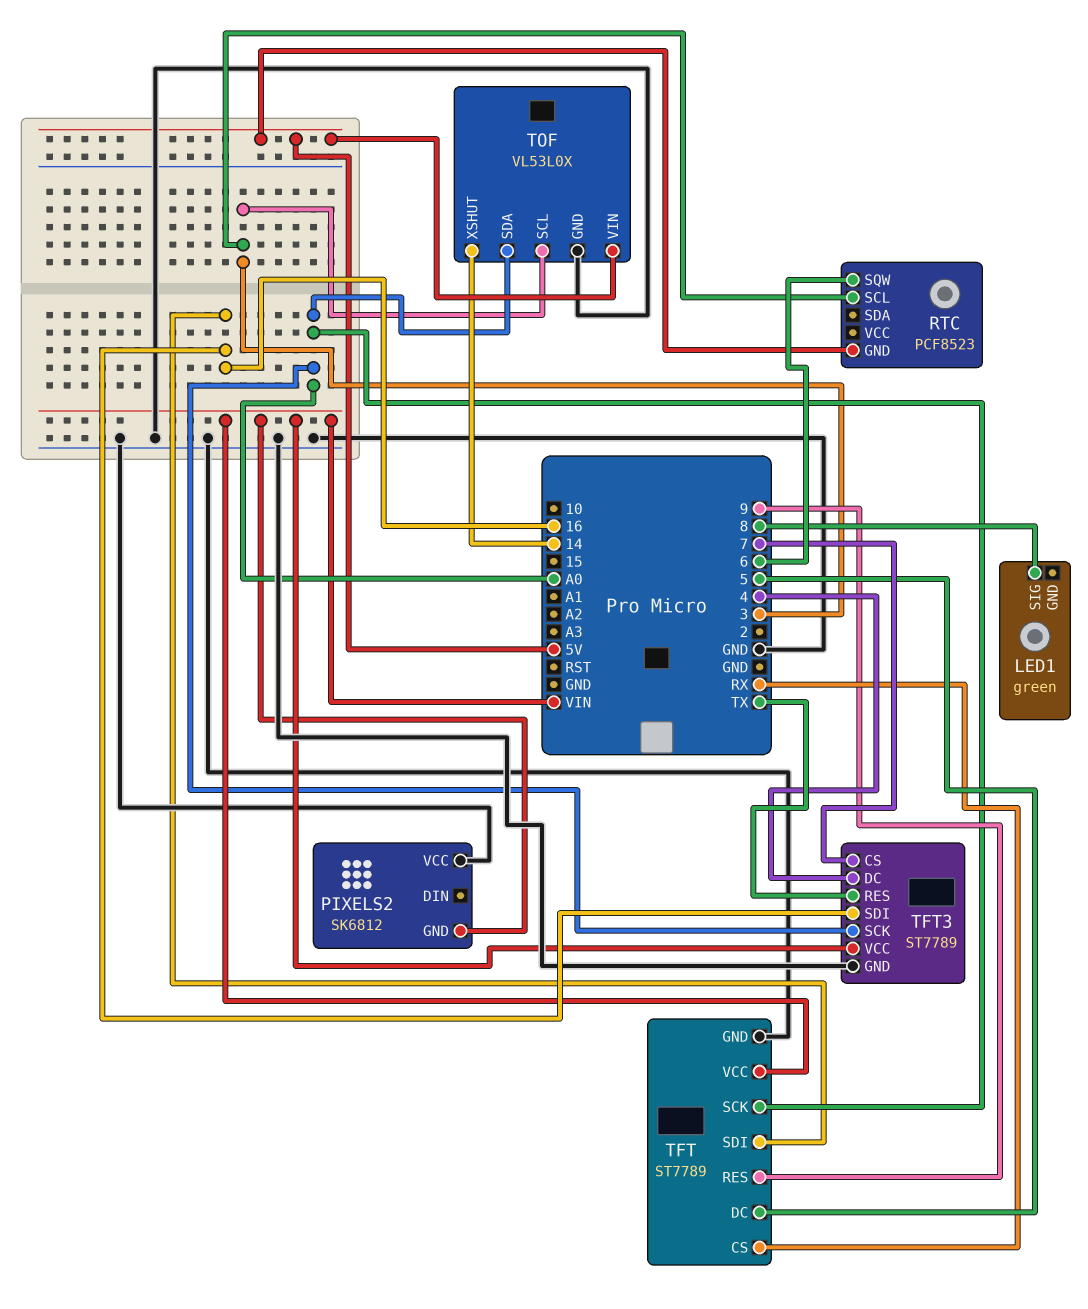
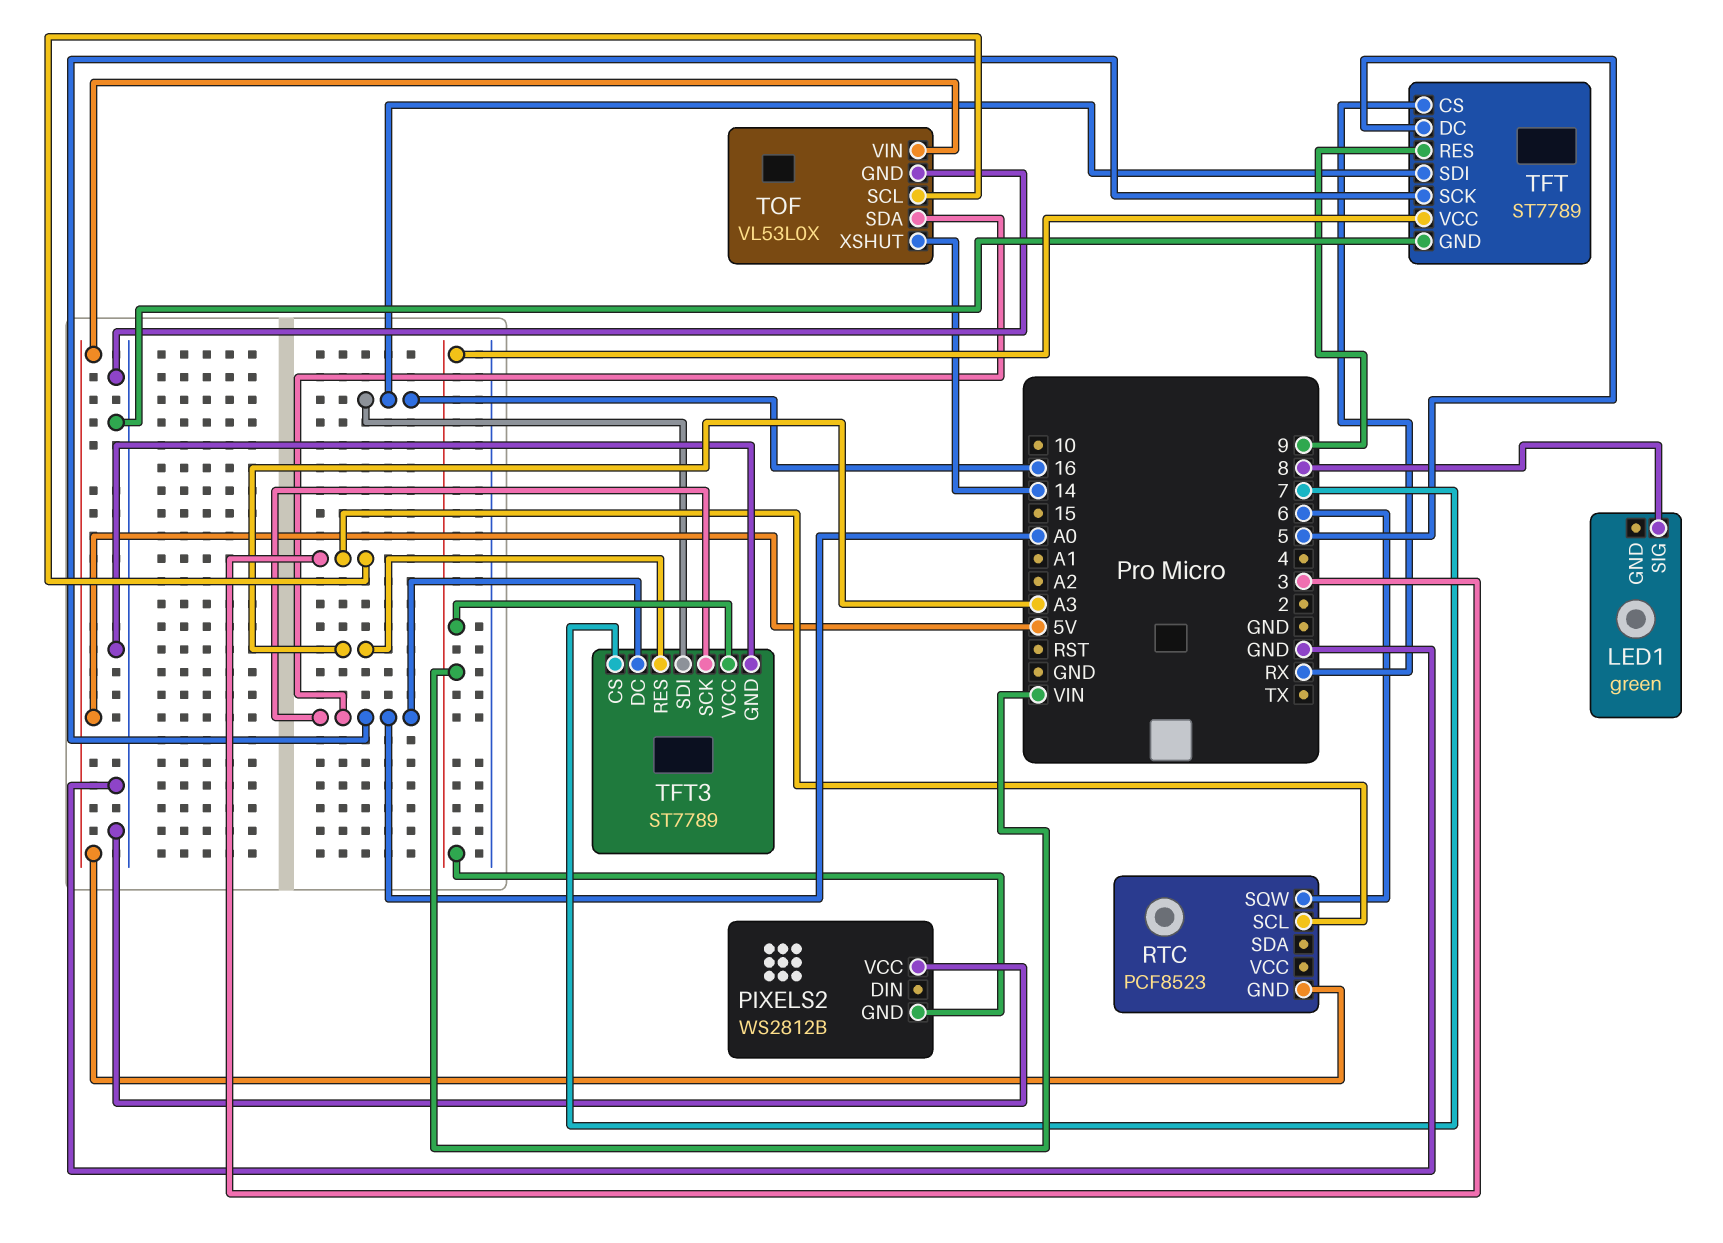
PIXELS2: SK6812 -> WS2812B
TFT3 pin DC: 4 -> A0
TFT3 pin RES: TX -> A3

